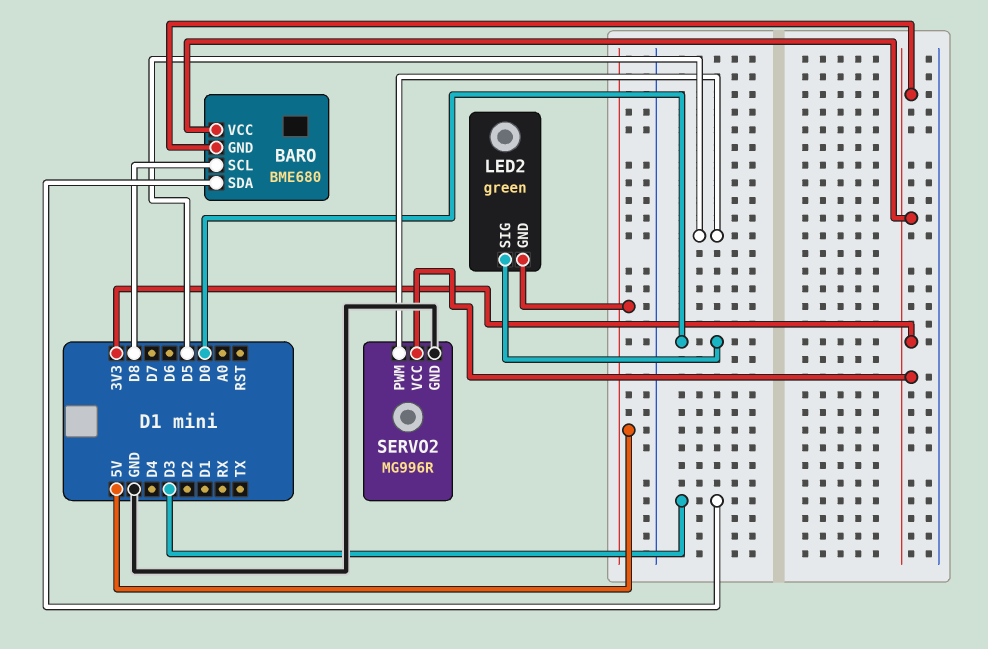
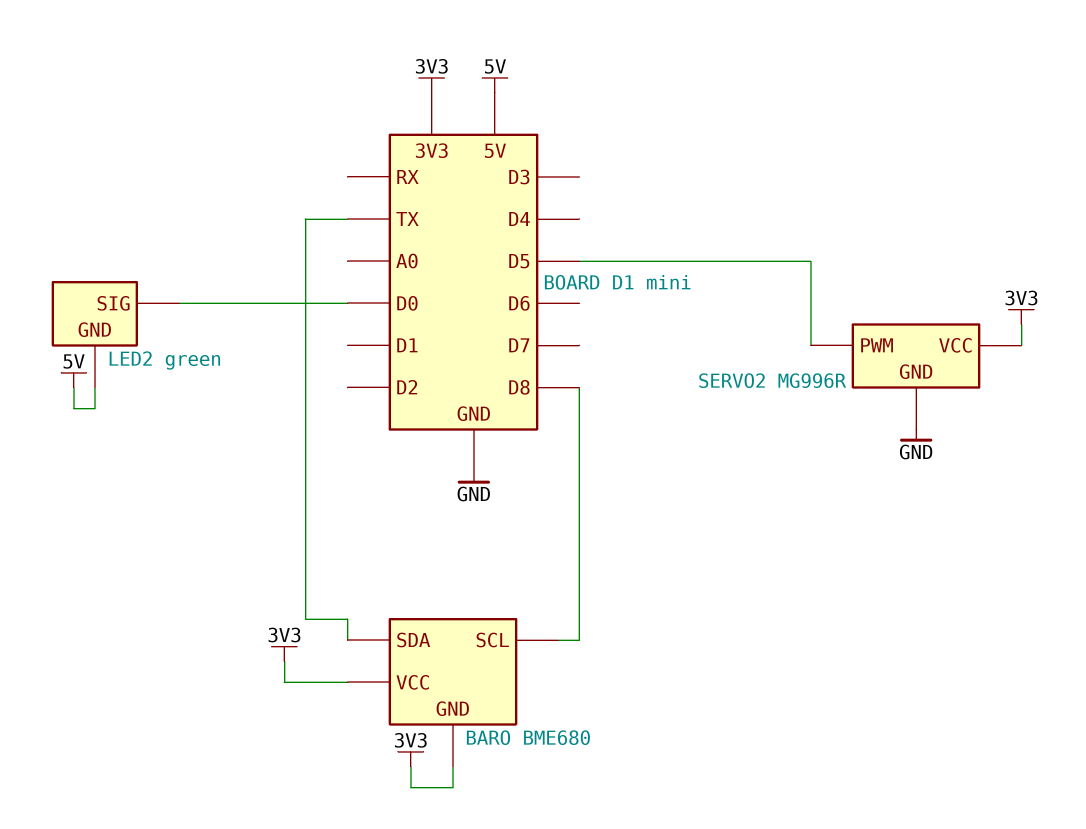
BARO pin SDA: D3 -> TX

